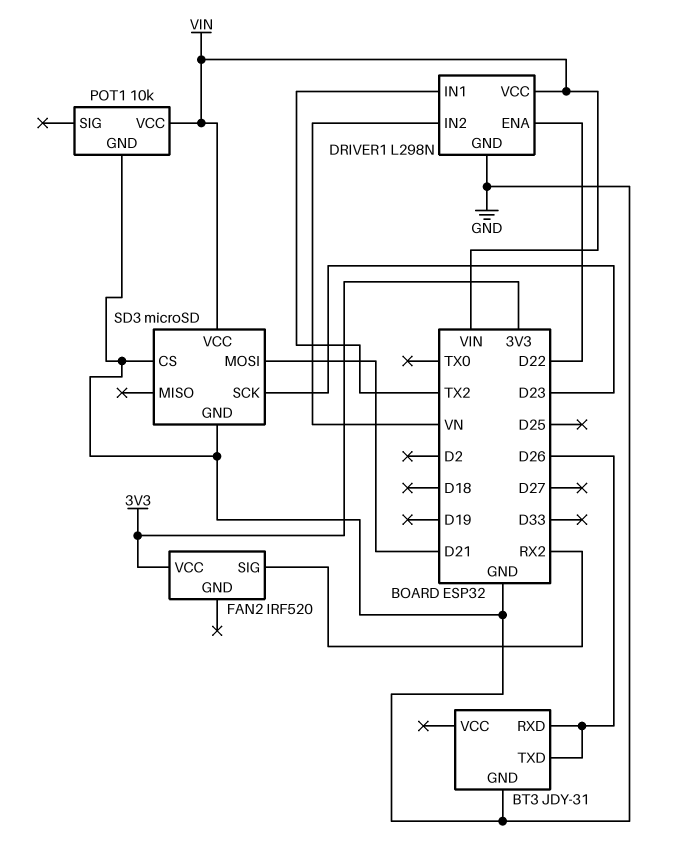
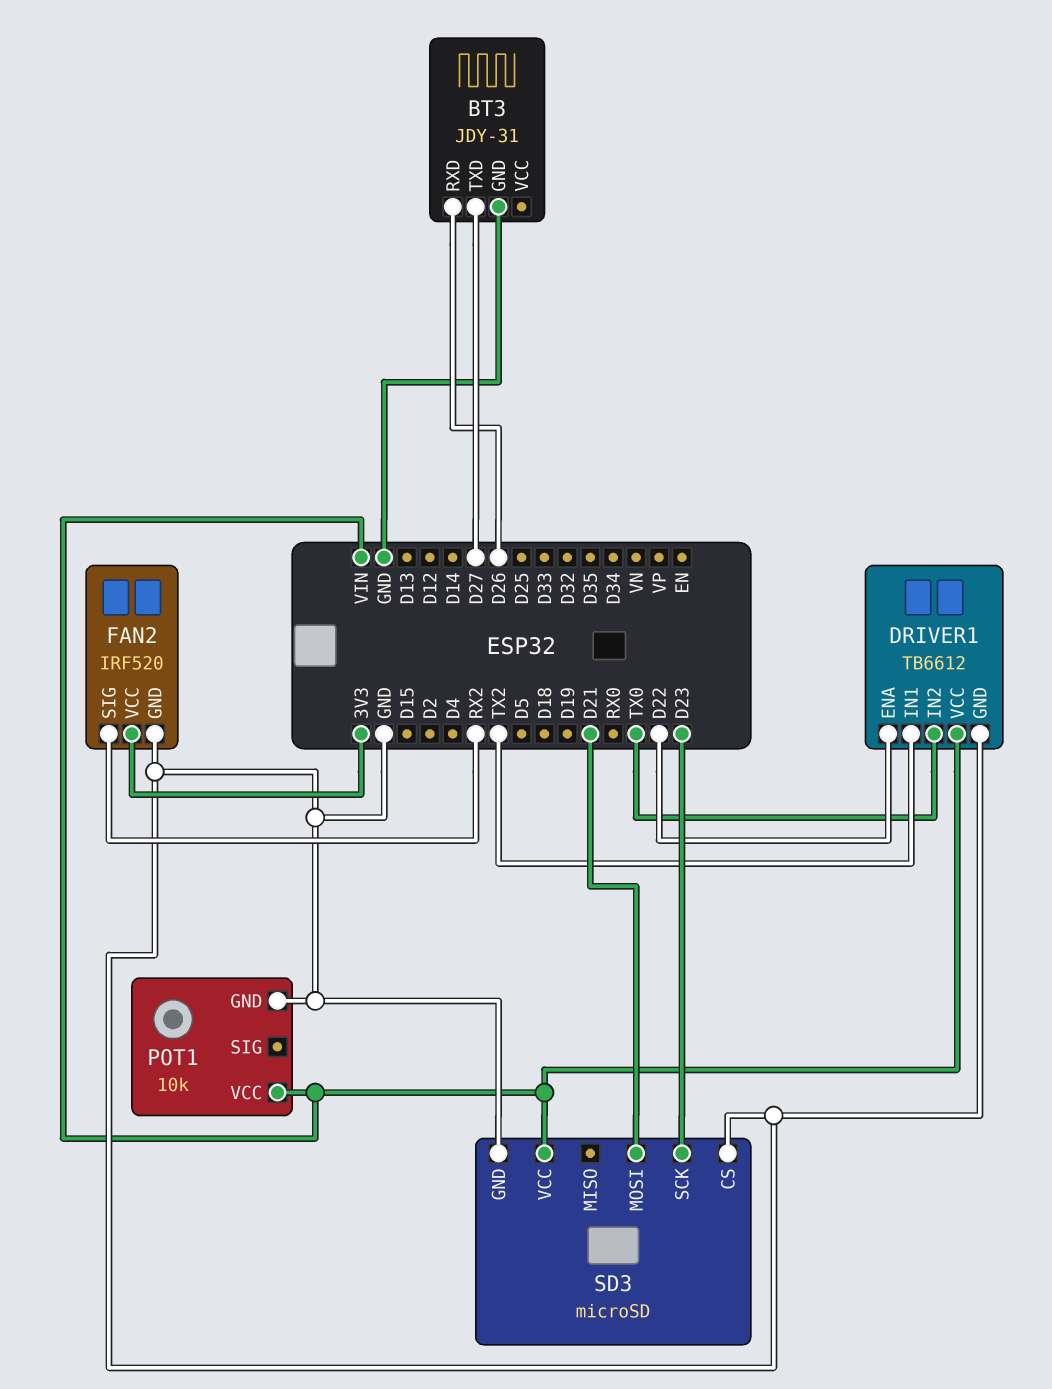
BT3 pin TXD: D26 -> D27
DRIVER1: L298N -> TB6612
DRIVER1 pin IN2: VN -> TX0
FAN2 pin GND: none -> GND

